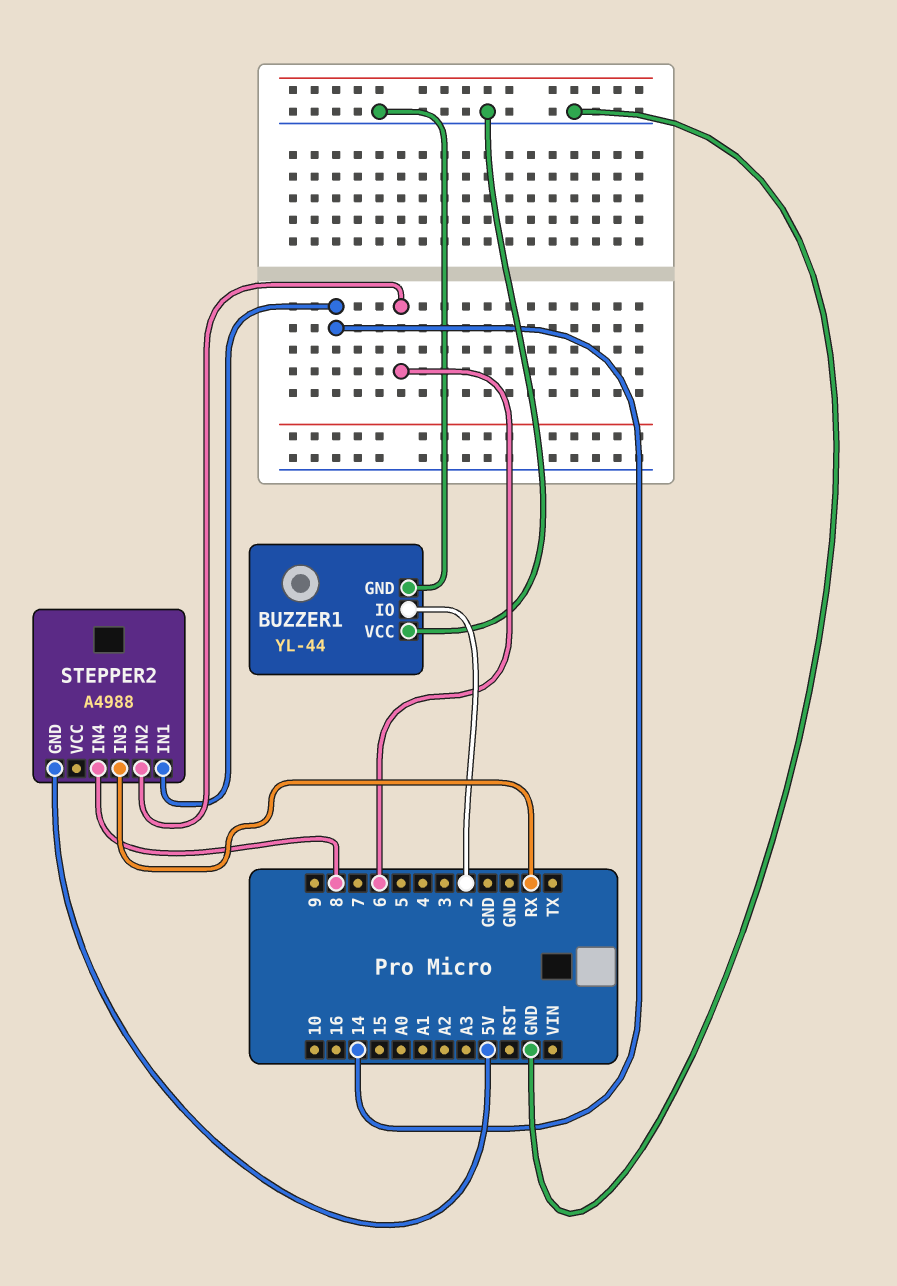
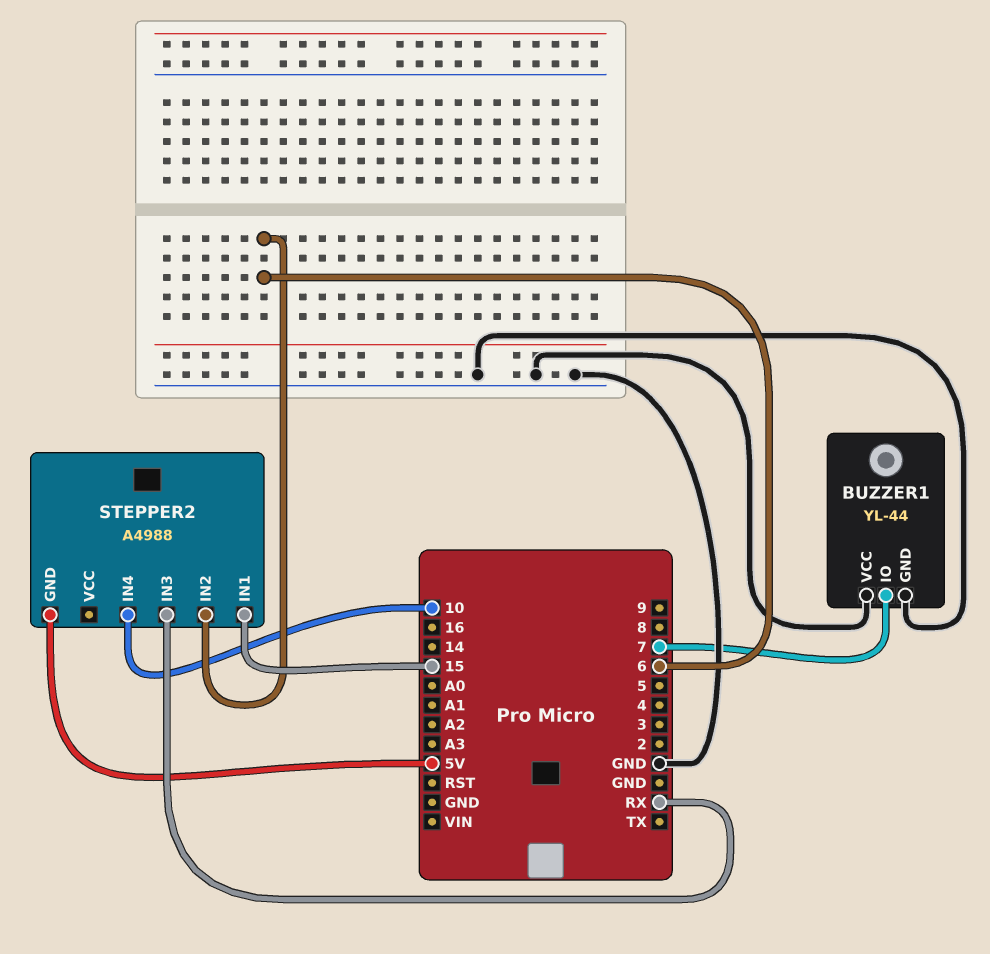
BUZZER1 pin IO: 2 -> 7
STEPPER2 pin IN1: 14 -> 15
STEPPER2 pin IN4: 8 -> 10

